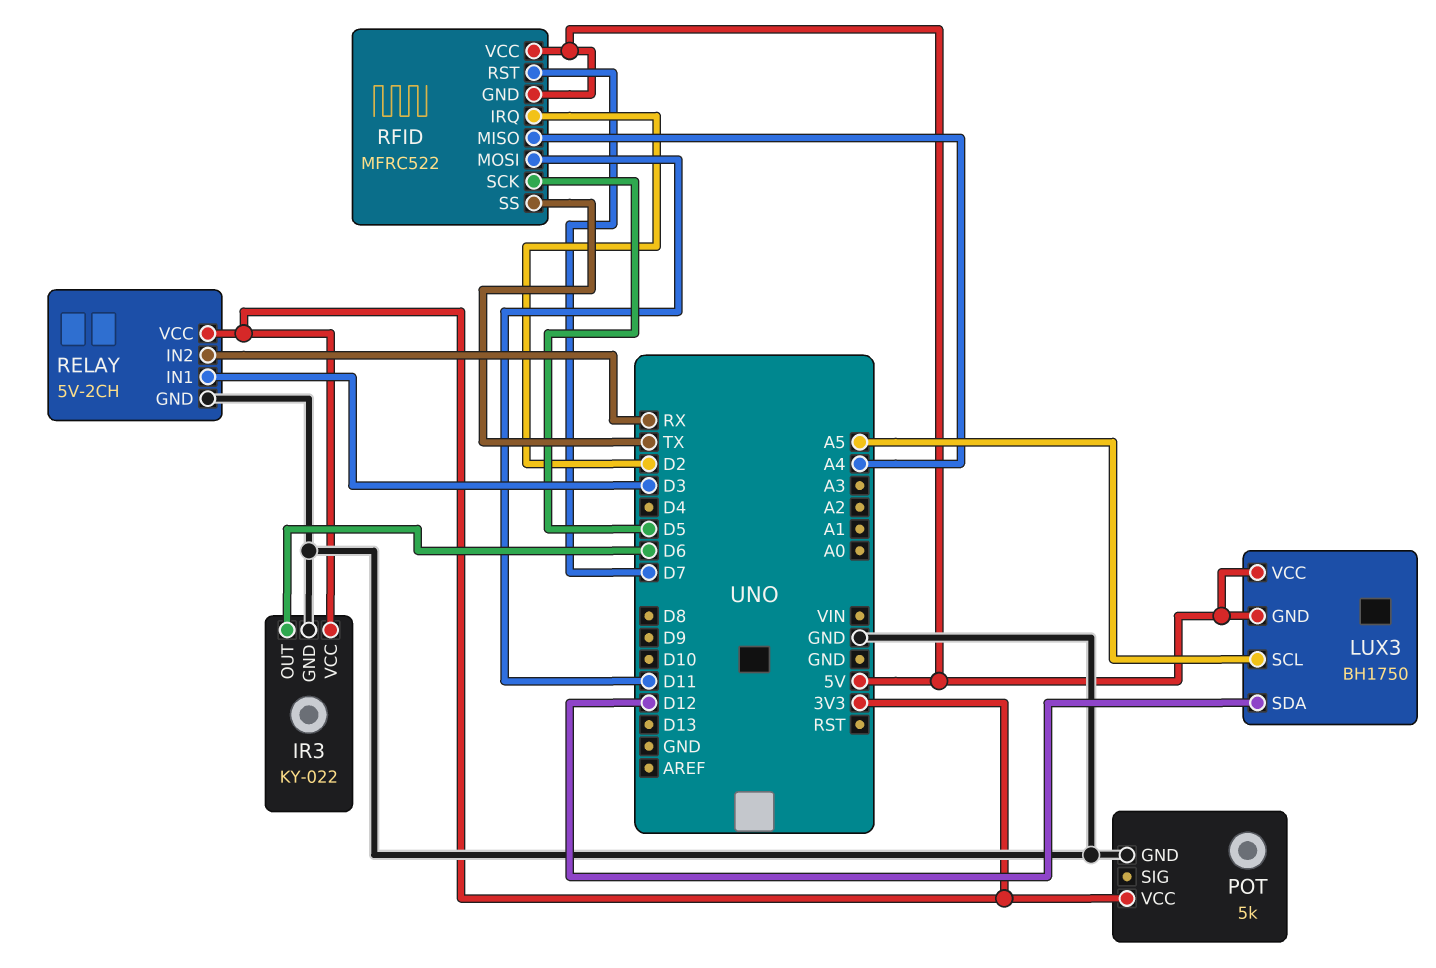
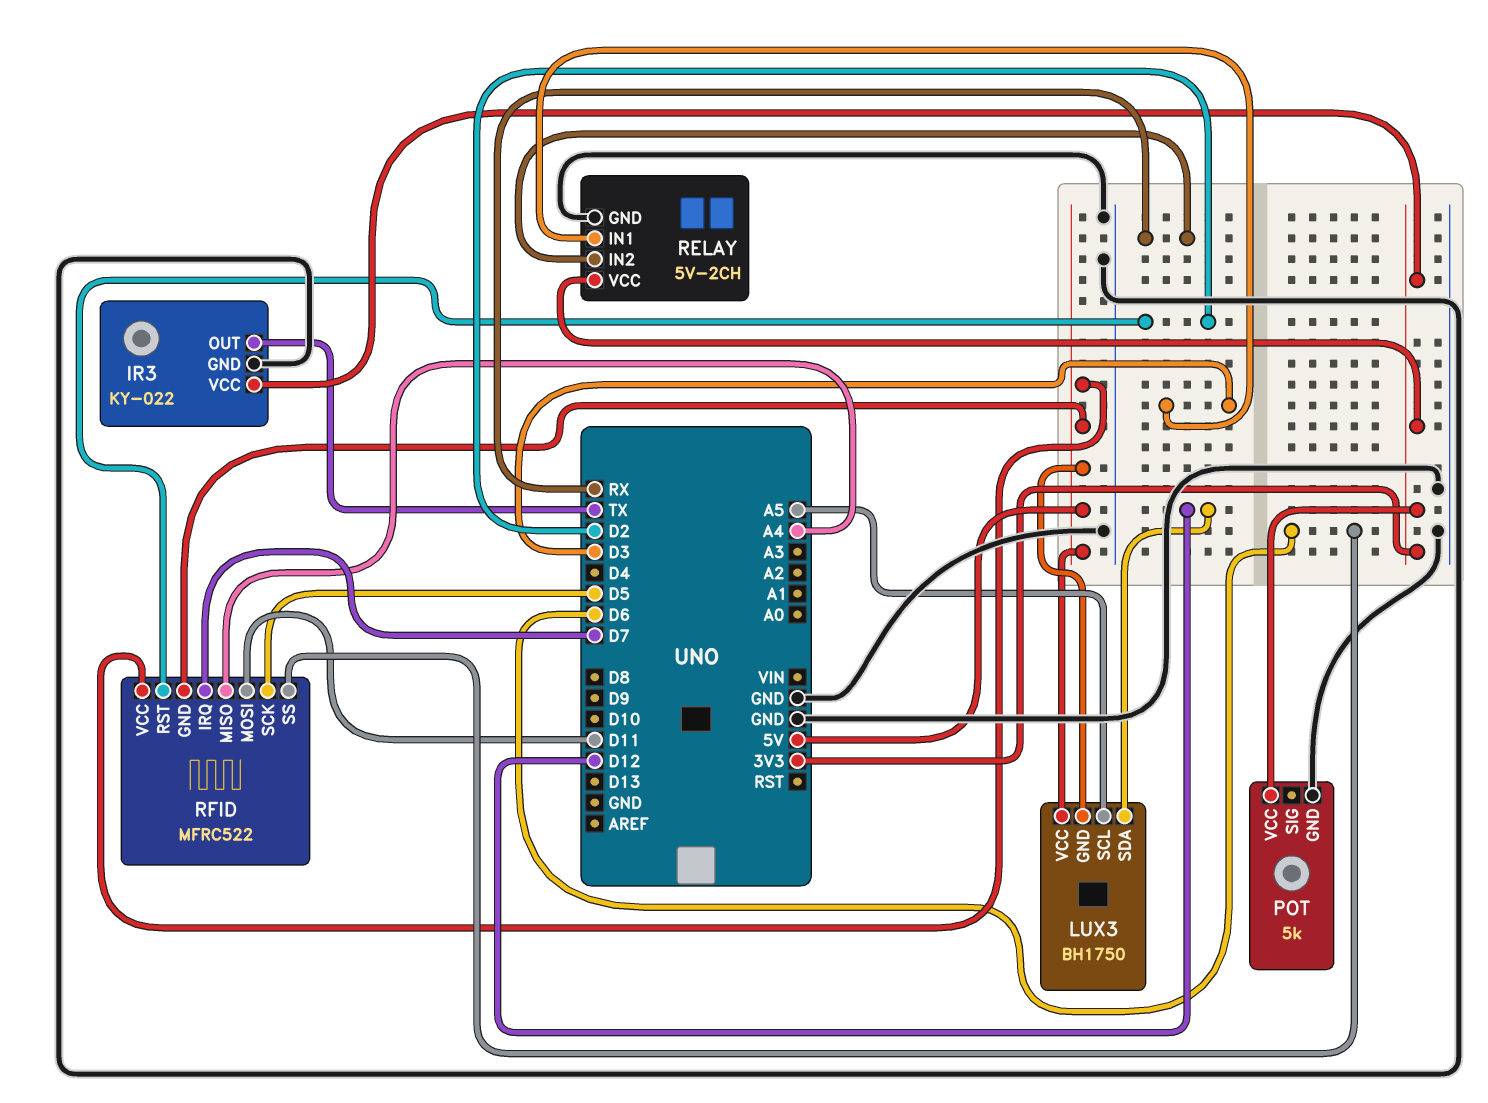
IR3 pin OUT: D6 -> TX
RFID pin IRQ: D2 -> D7
RFID pin RST: D7 -> D2
RFID pin SS: TX -> D6

